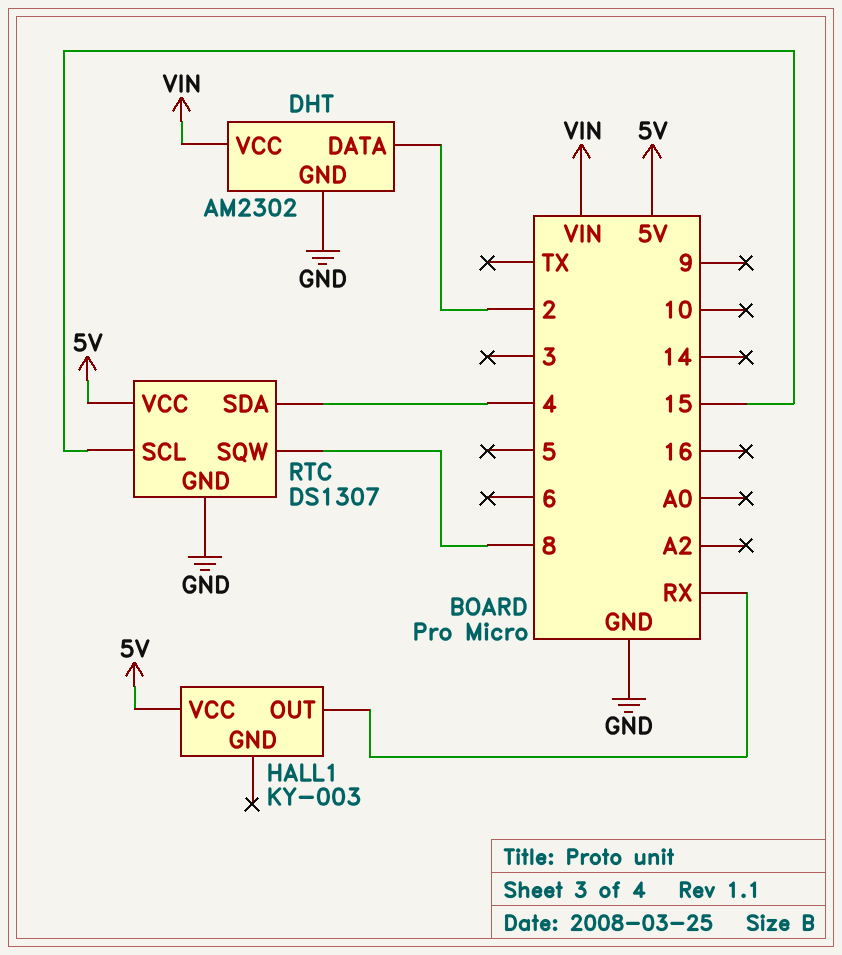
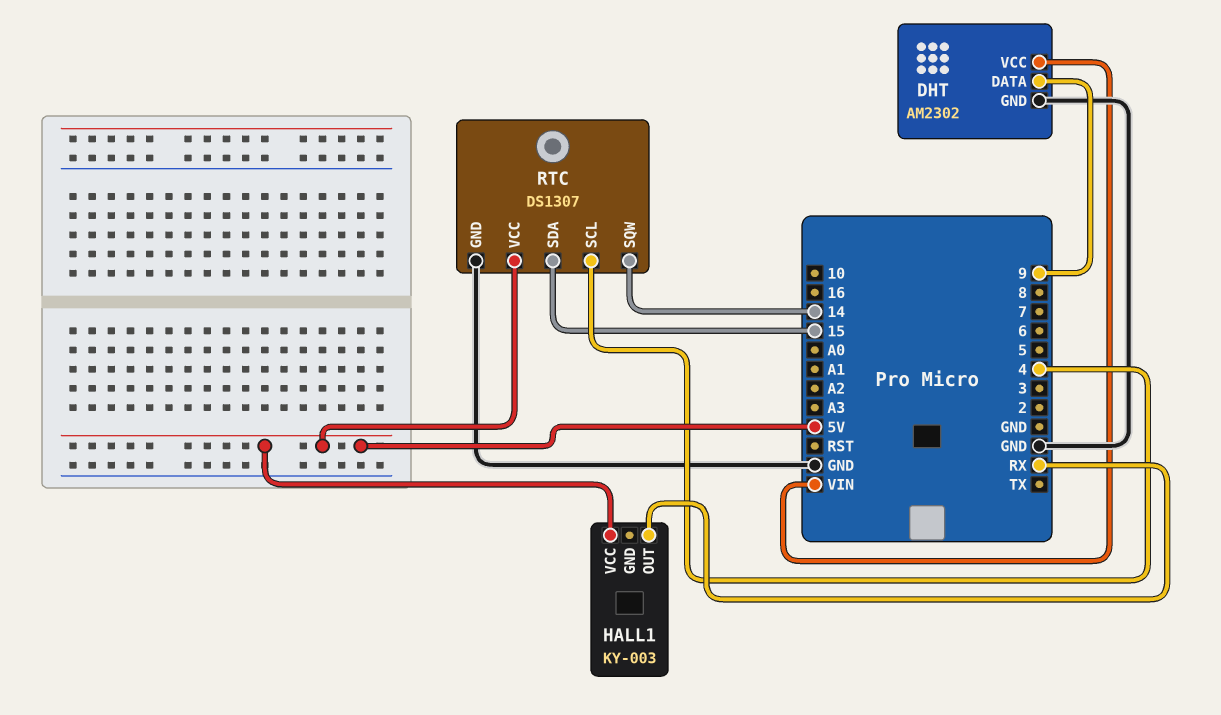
DHT pin DATA: 2 -> 9
RTC pin SCL: 15 -> 4
RTC pin SDA: 4 -> 15
RTC pin SQW: 8 -> 14

